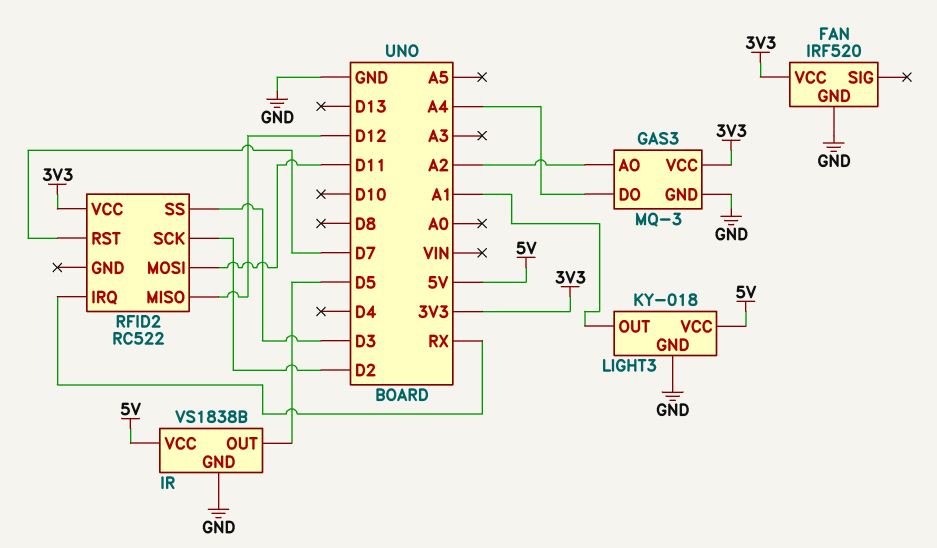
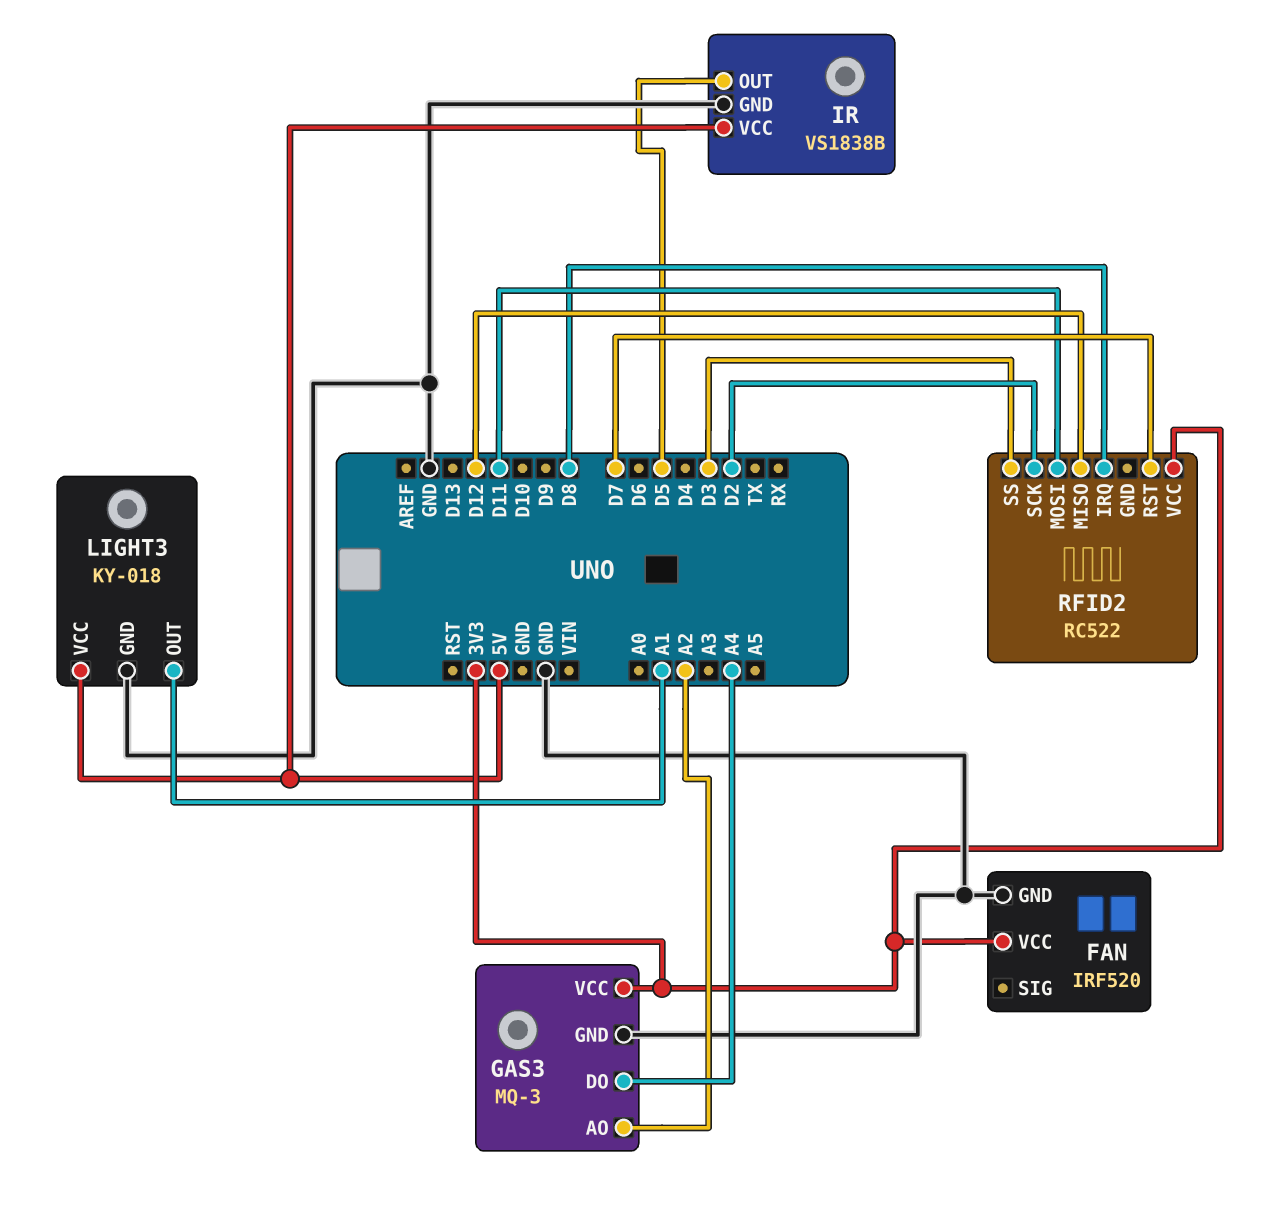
RFID2 pin IRQ: RX -> D8

